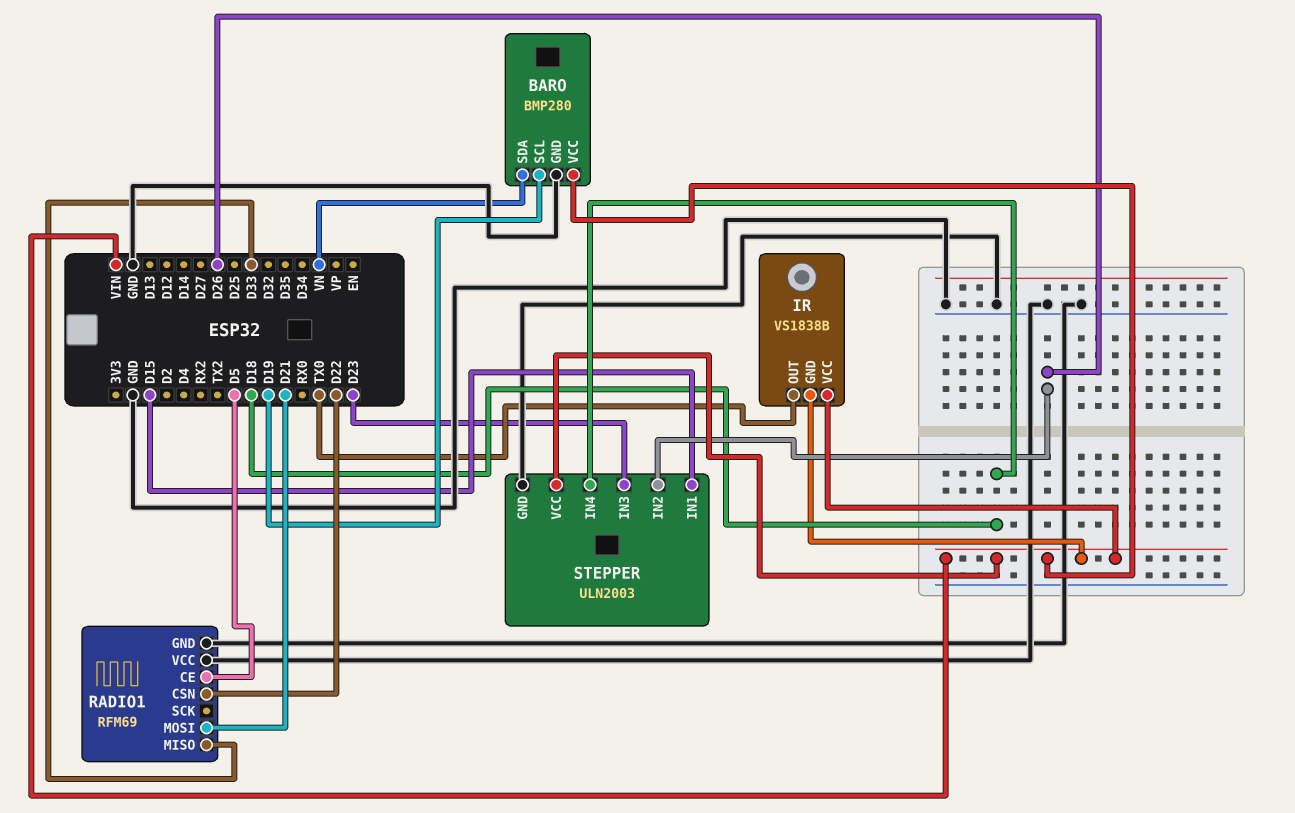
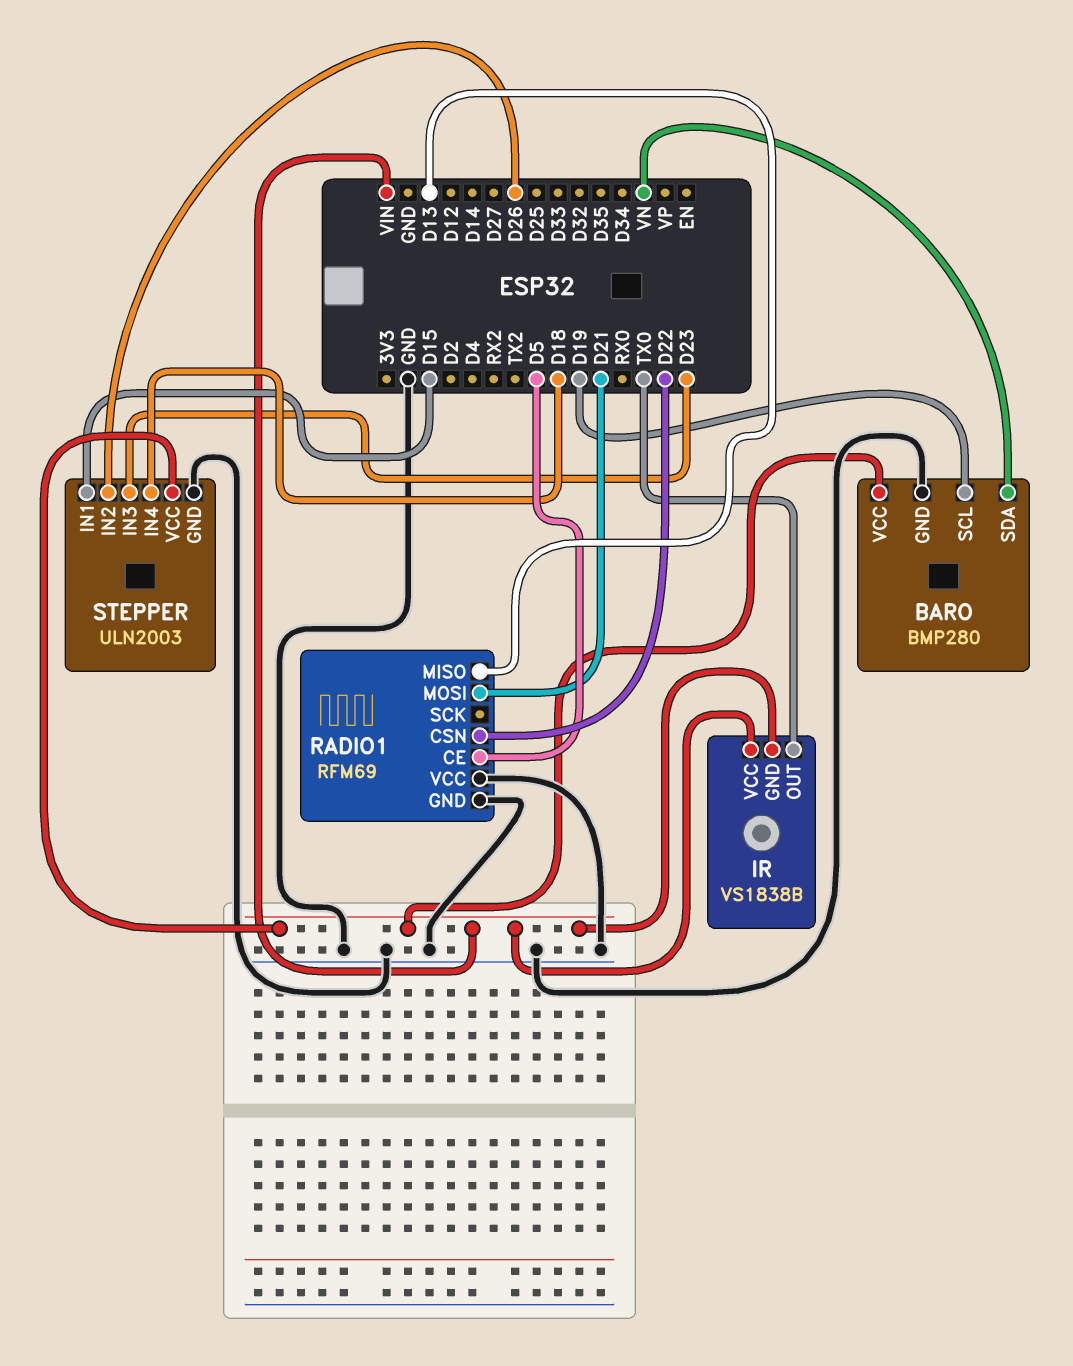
RADIO1 pin MISO: D33 -> D13

